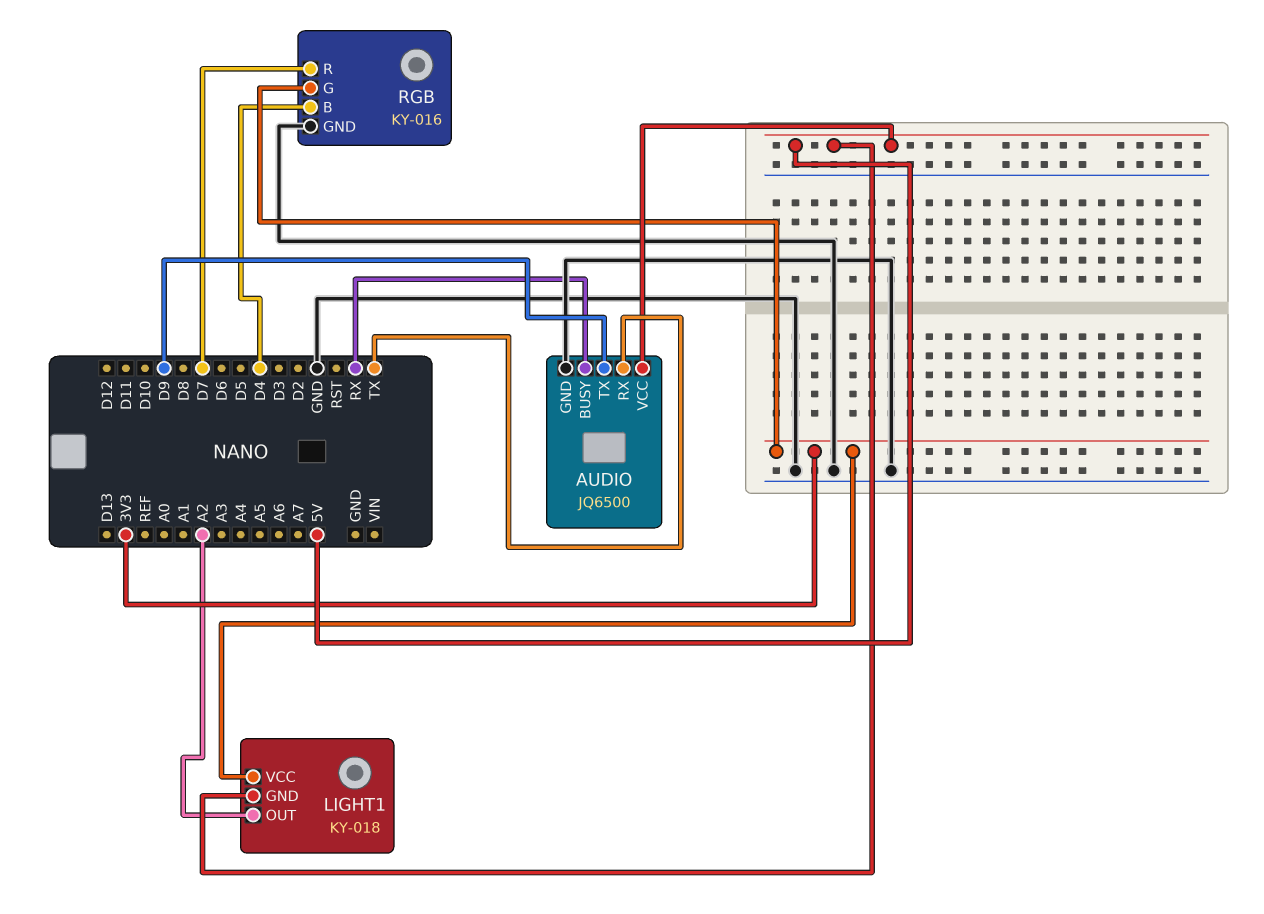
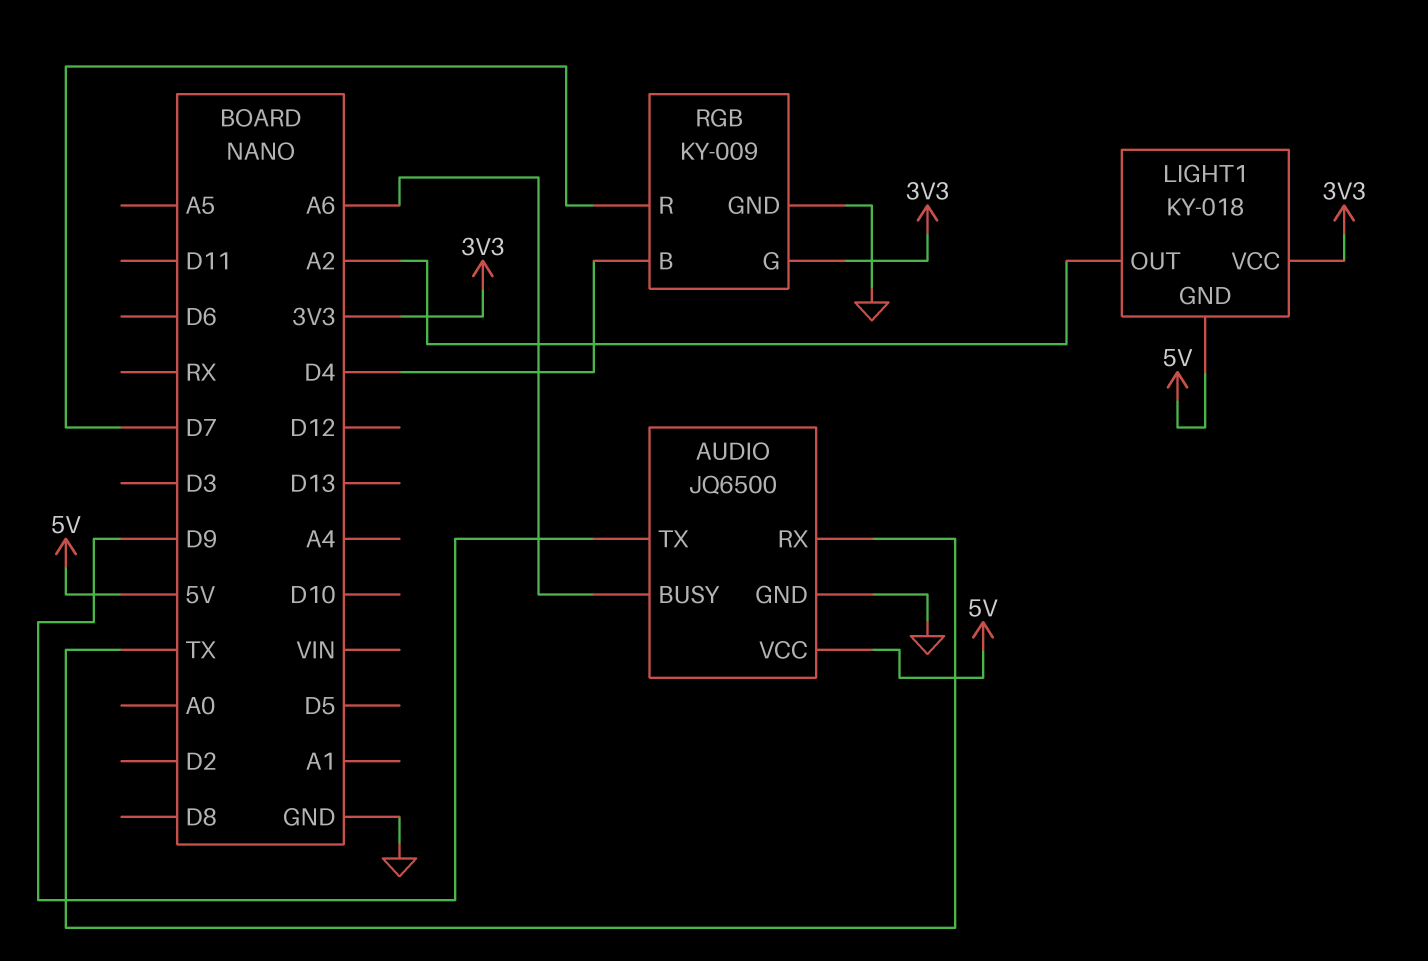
AUDIO pin BUSY: RX -> A6
RGB: KY-016 -> KY-009

